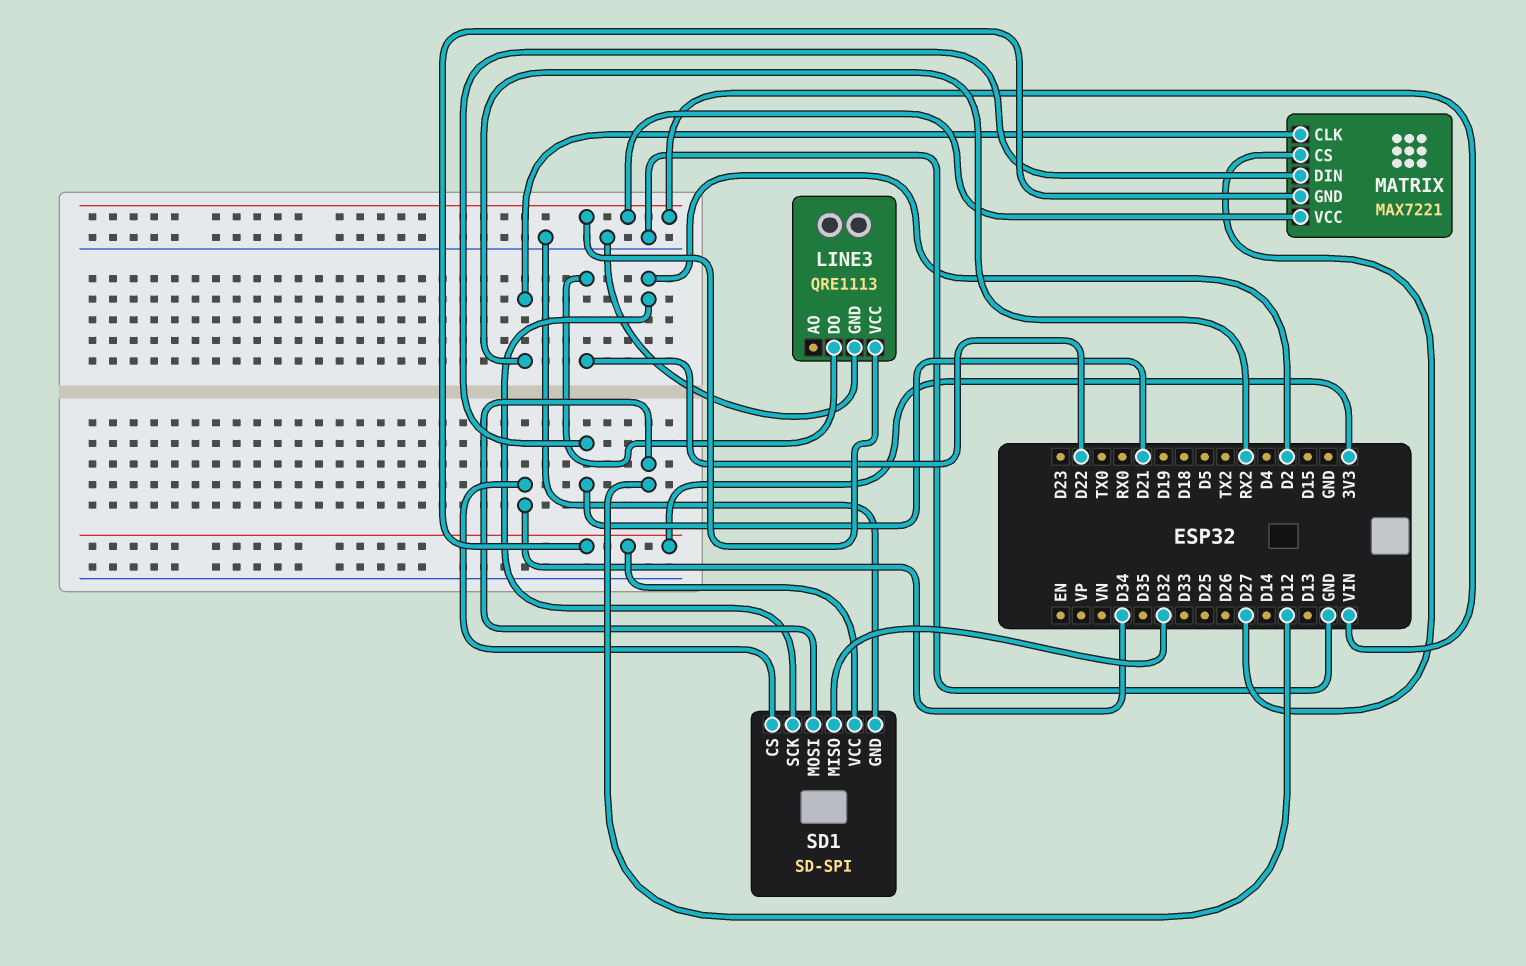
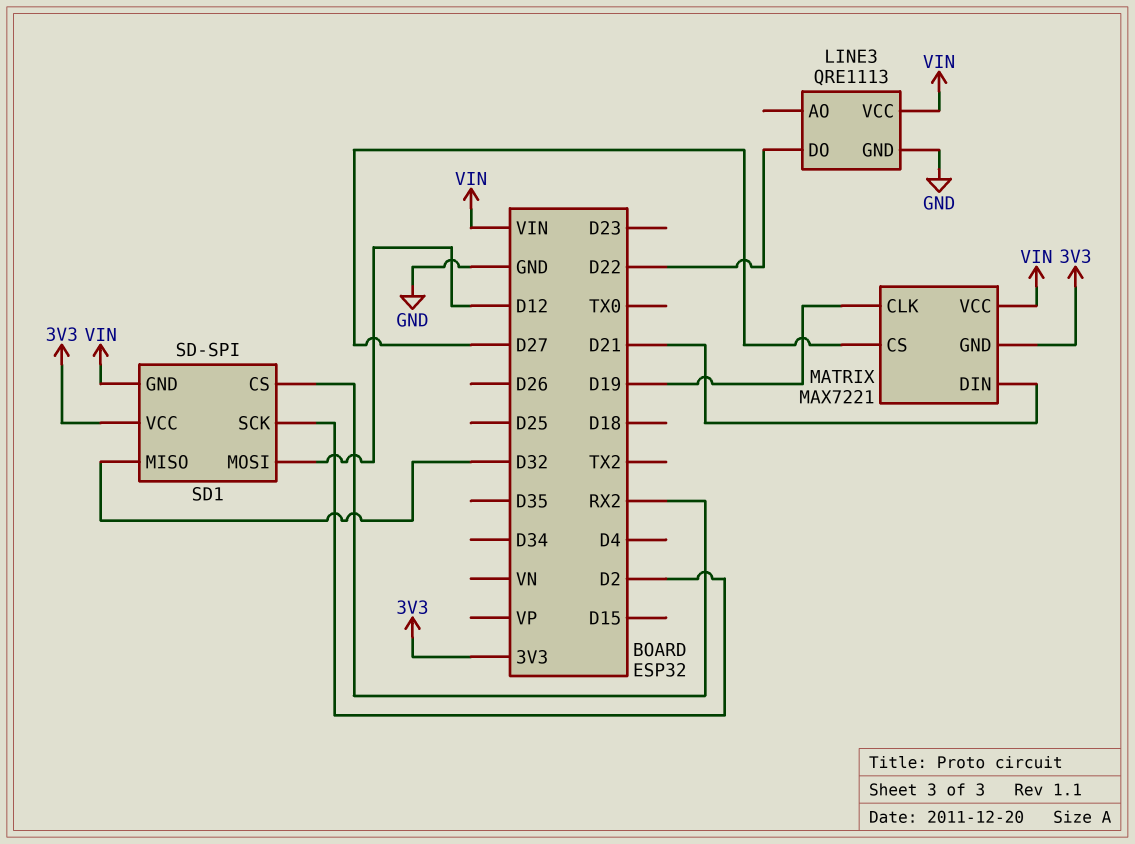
MATRIX pin CLK: RX2 -> D19
SD1 pin CS: D34 -> RX2
SD1 pin GND: GND -> VIN

